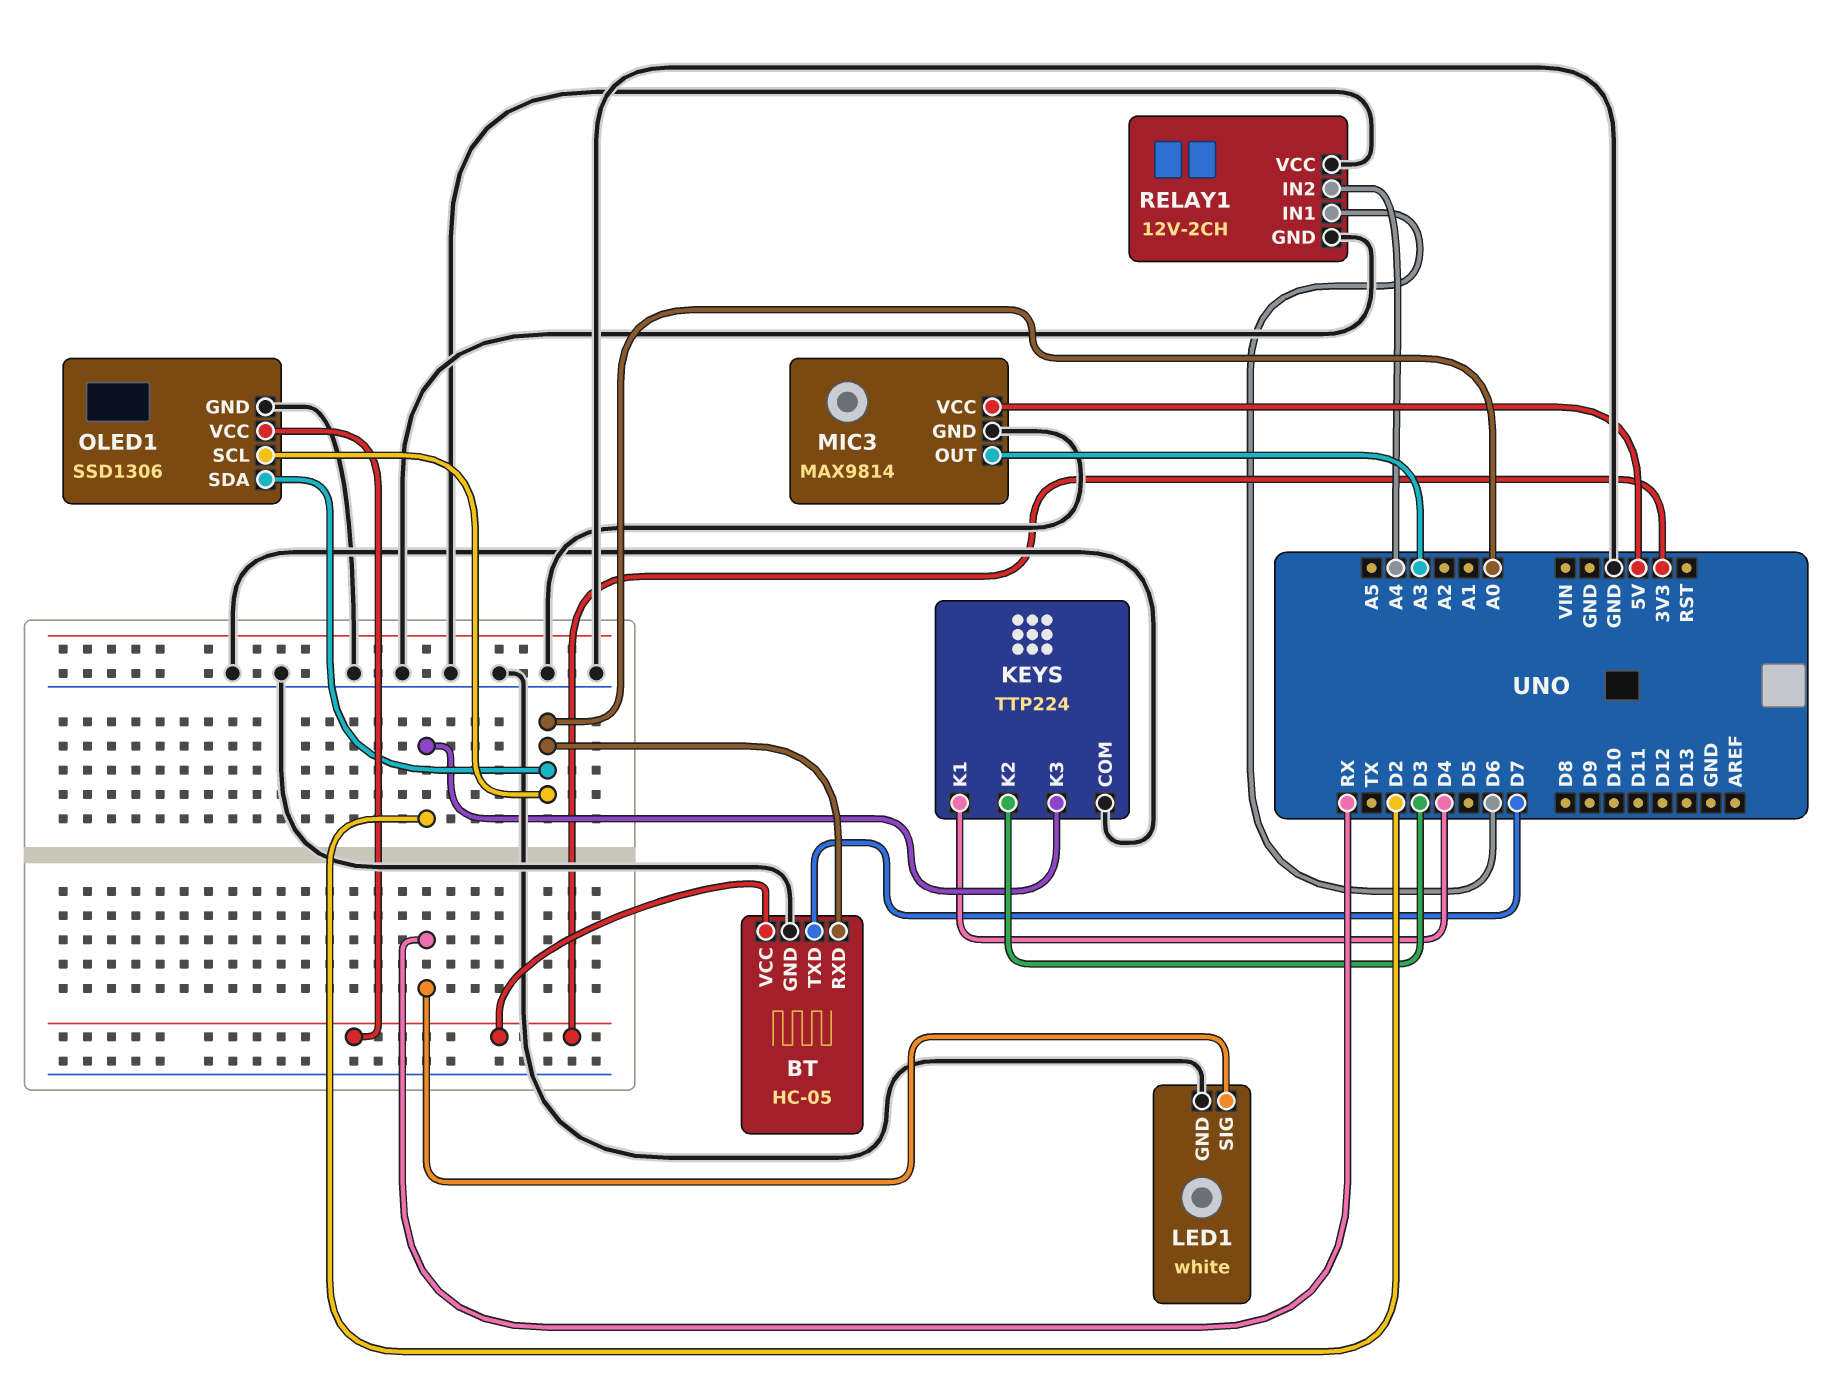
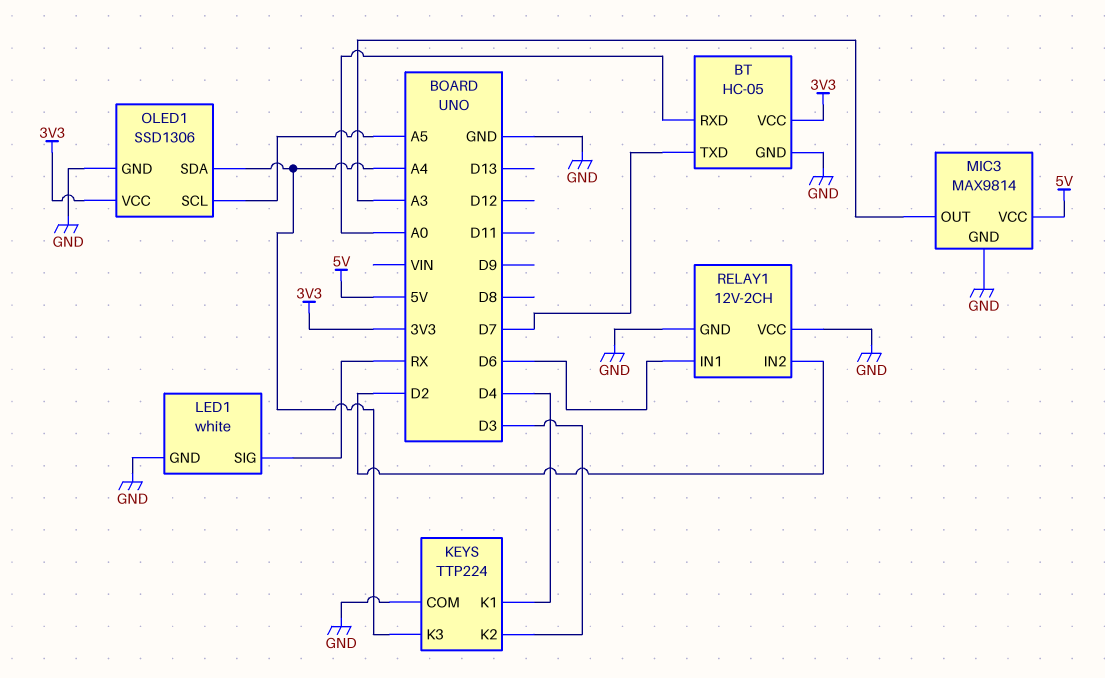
KEYS pin K3: D2 -> A4
OLED1 pin SCL: A0 -> A5
OLED1 pin SDA: A0 -> A4
RELAY1 pin IN2: A4 -> D2

